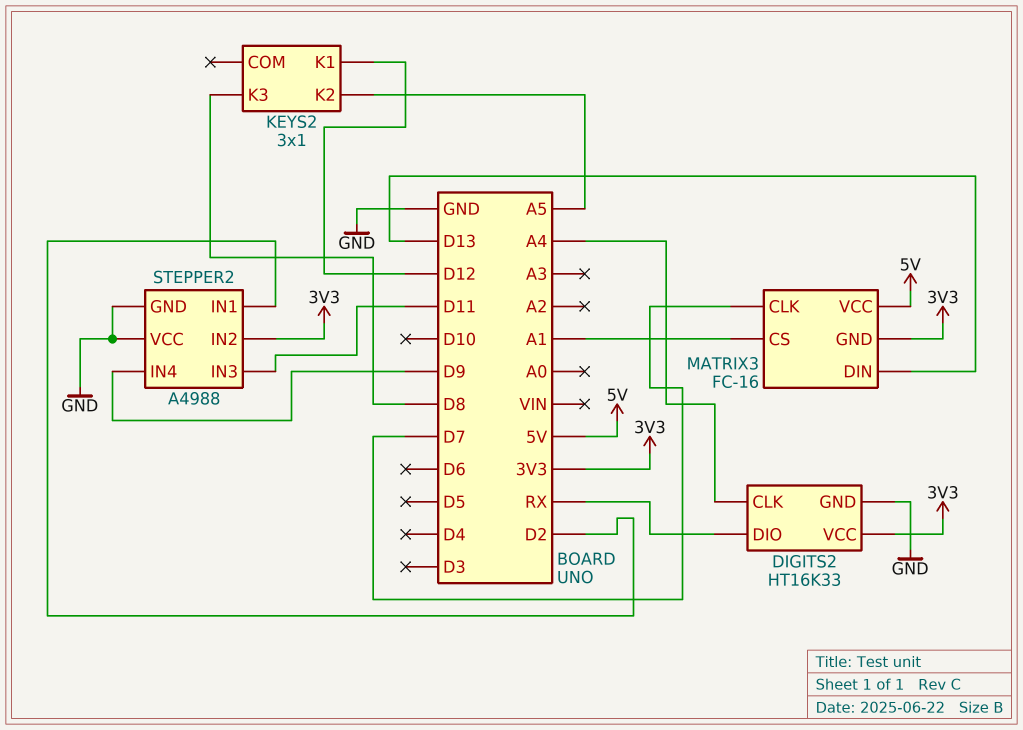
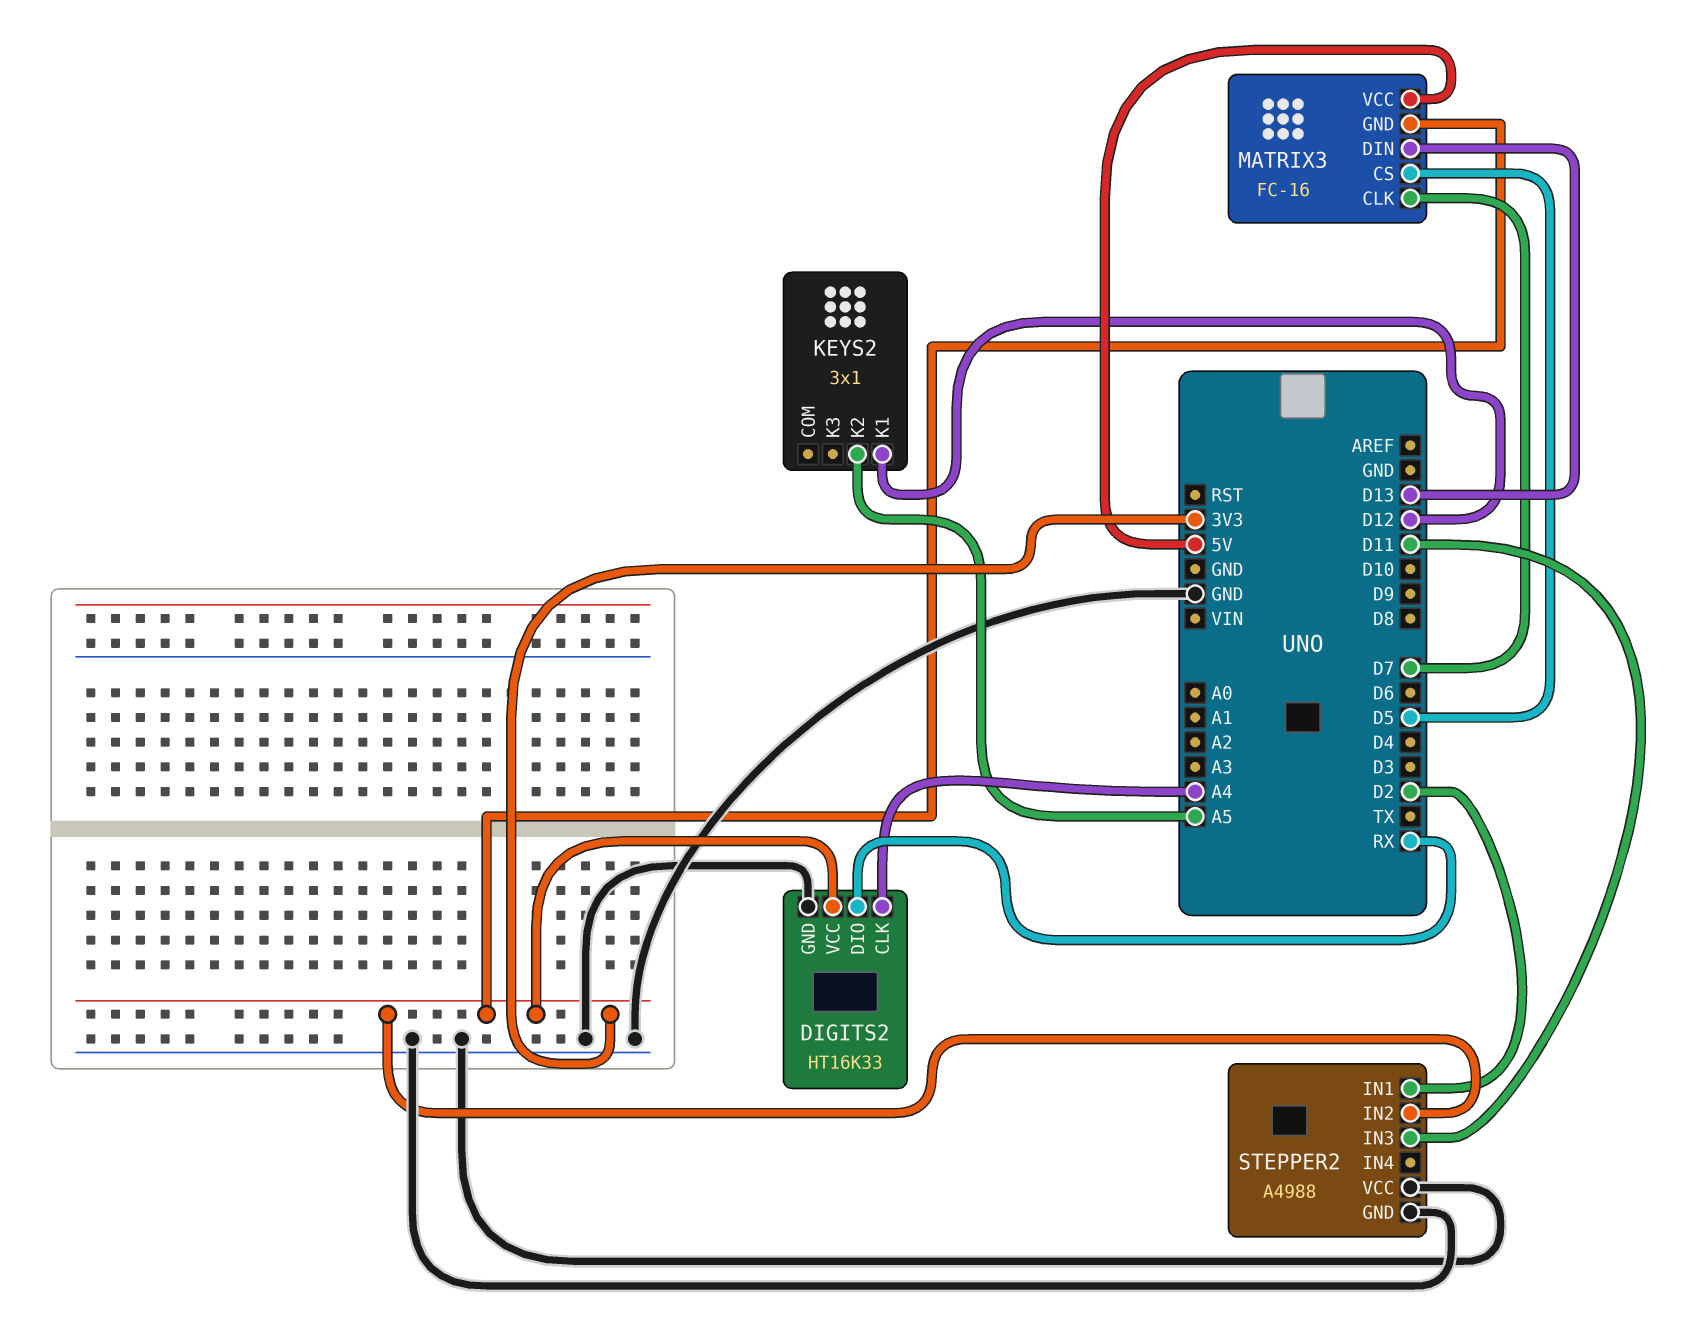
KEYS2 pin K3: D8 -> none
MATRIX3 pin CS: A1 -> D5
STEPPER2 pin IN4: D9 -> none

